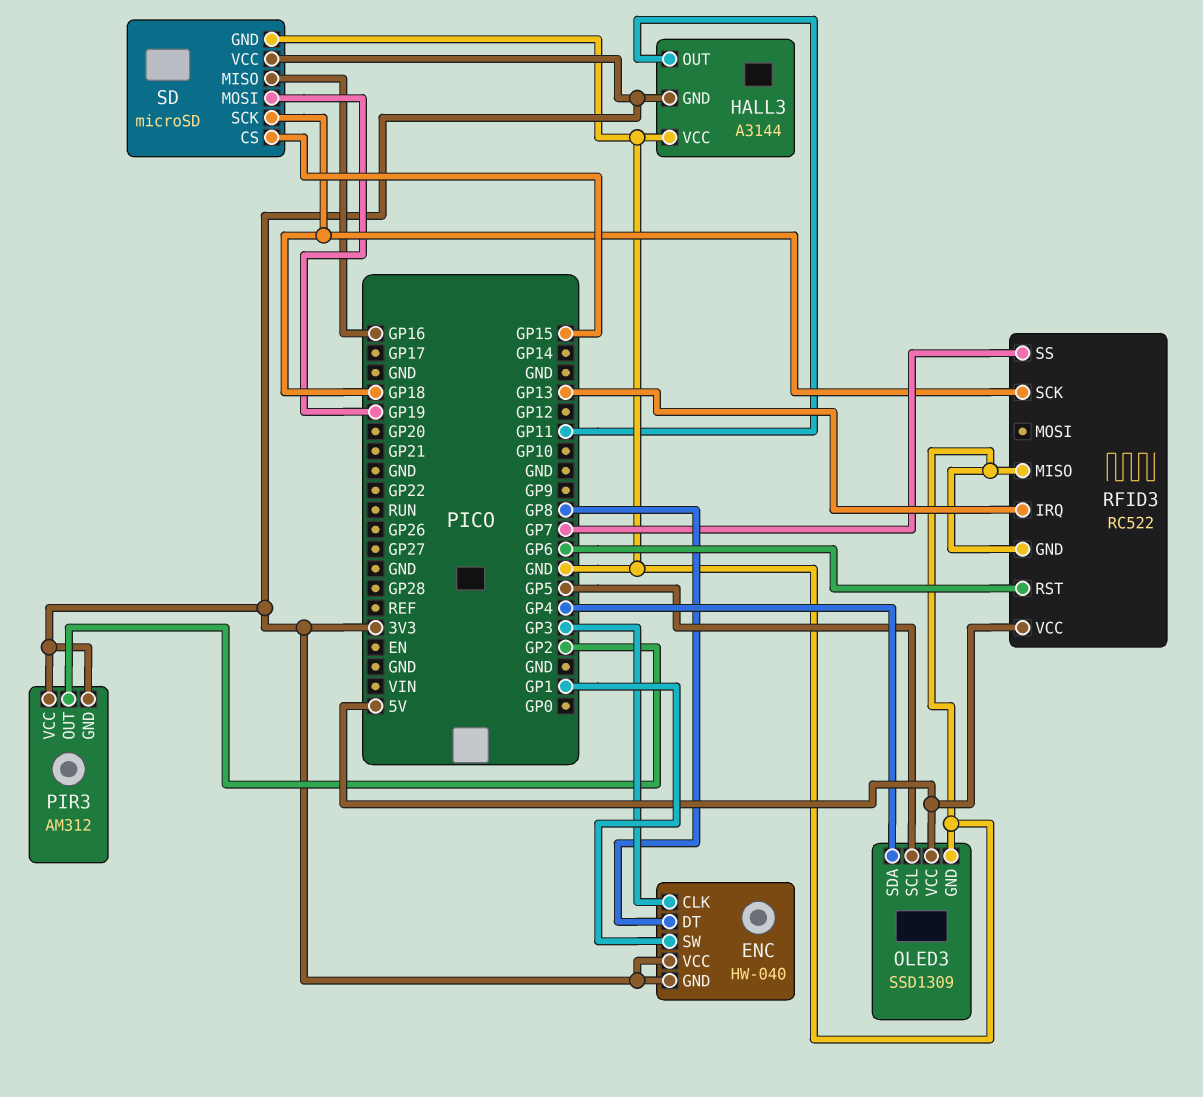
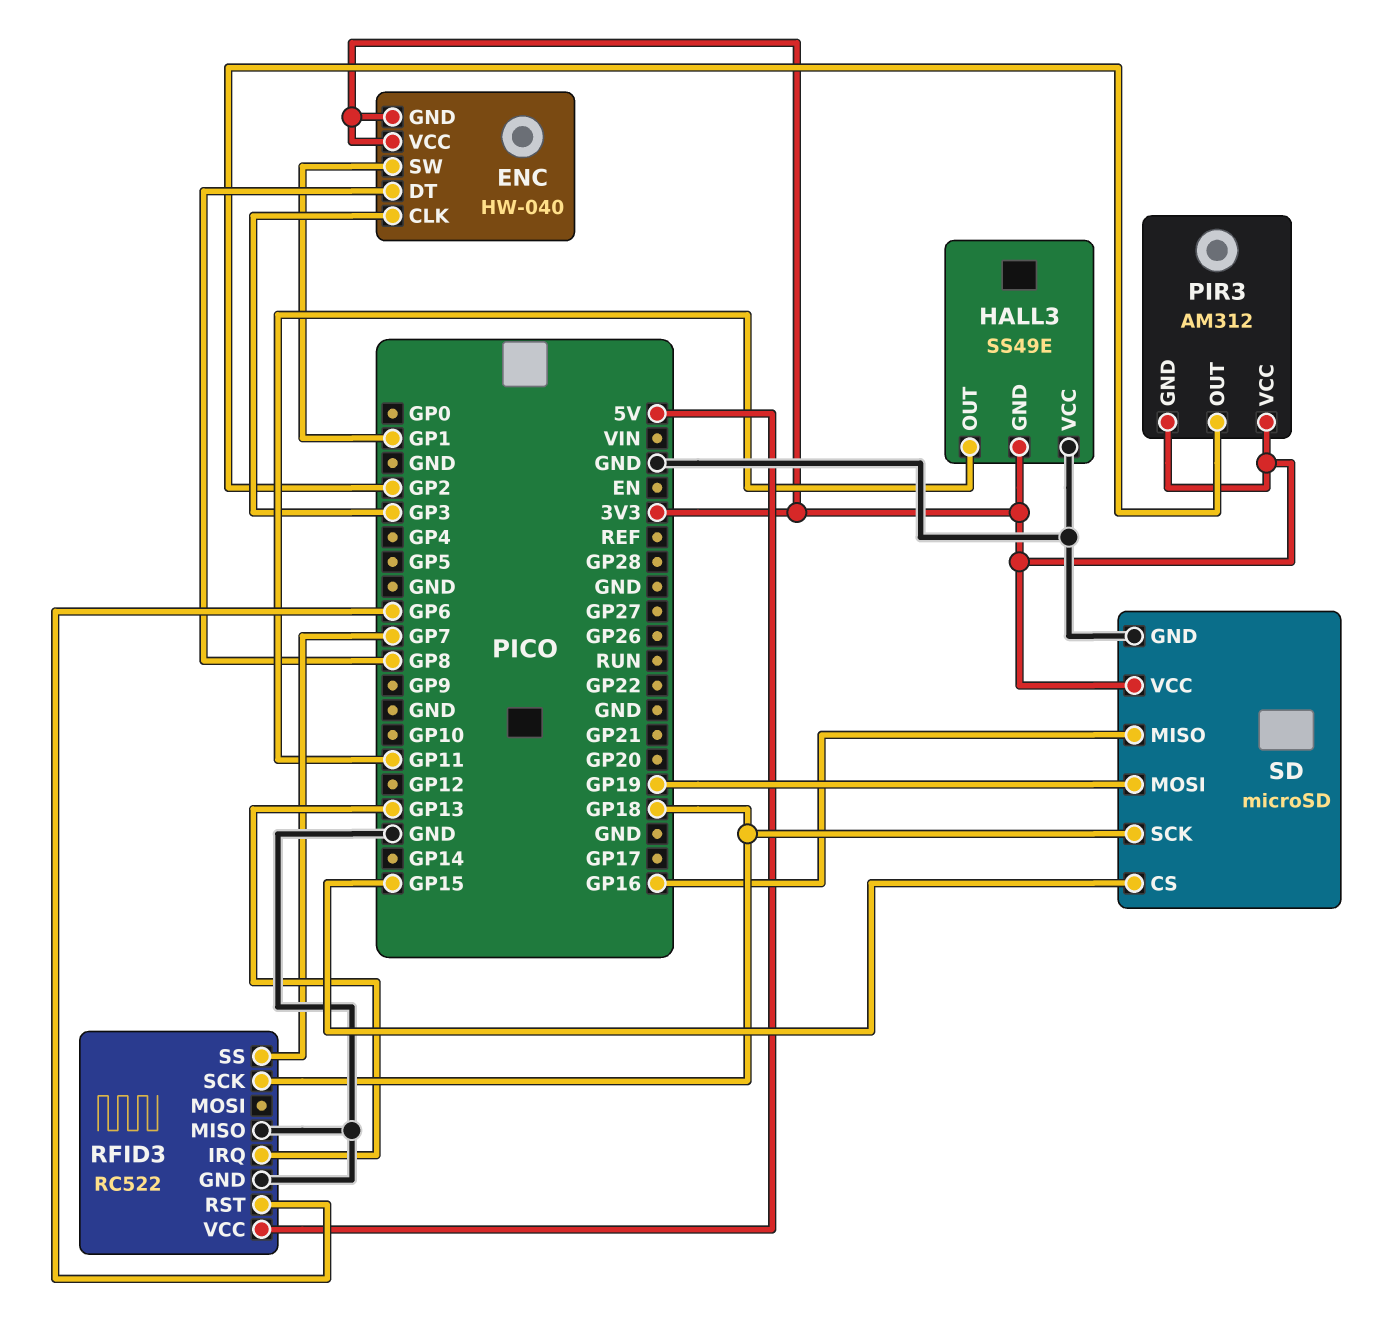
HALL3: A3144 -> SS49E
OLED3: SSD1309 -> none
OLED3 pin GND: GND -> none
OLED3 pin SCL: GP5 -> none
OLED3 pin SDA: GP4 -> none
OLED3 pin VCC: 5V -> none

